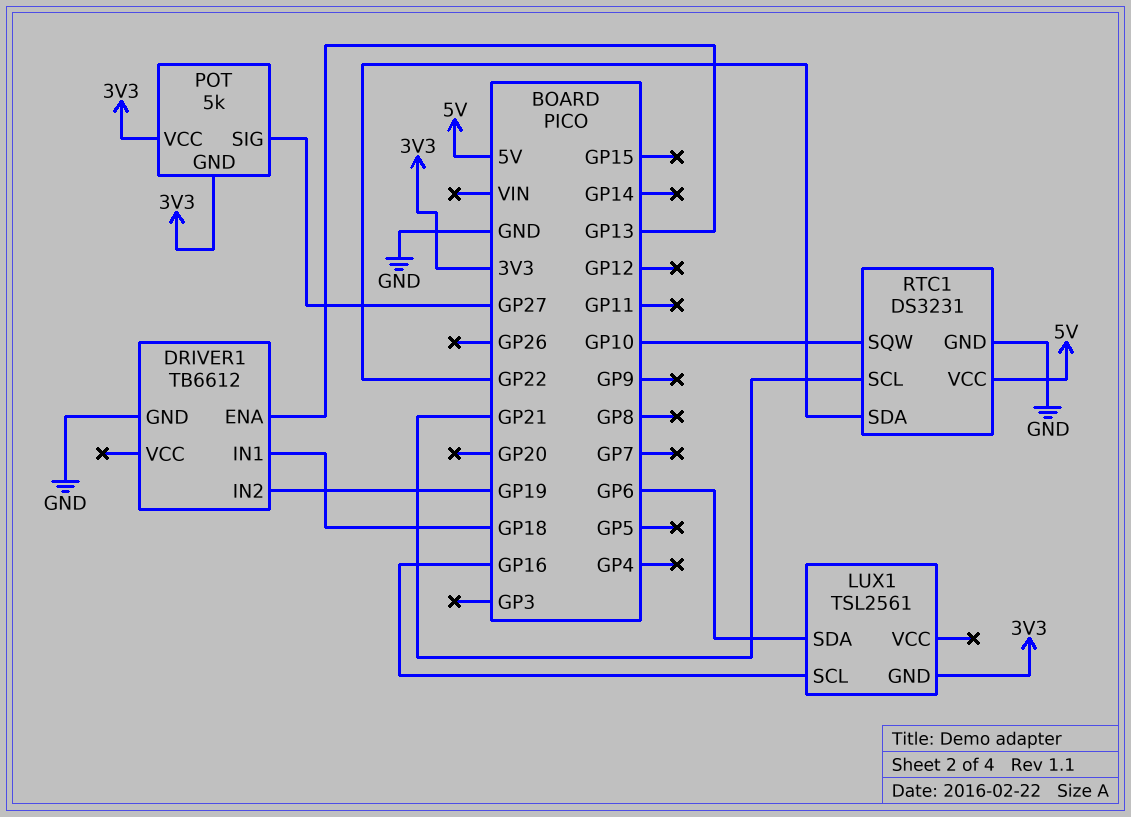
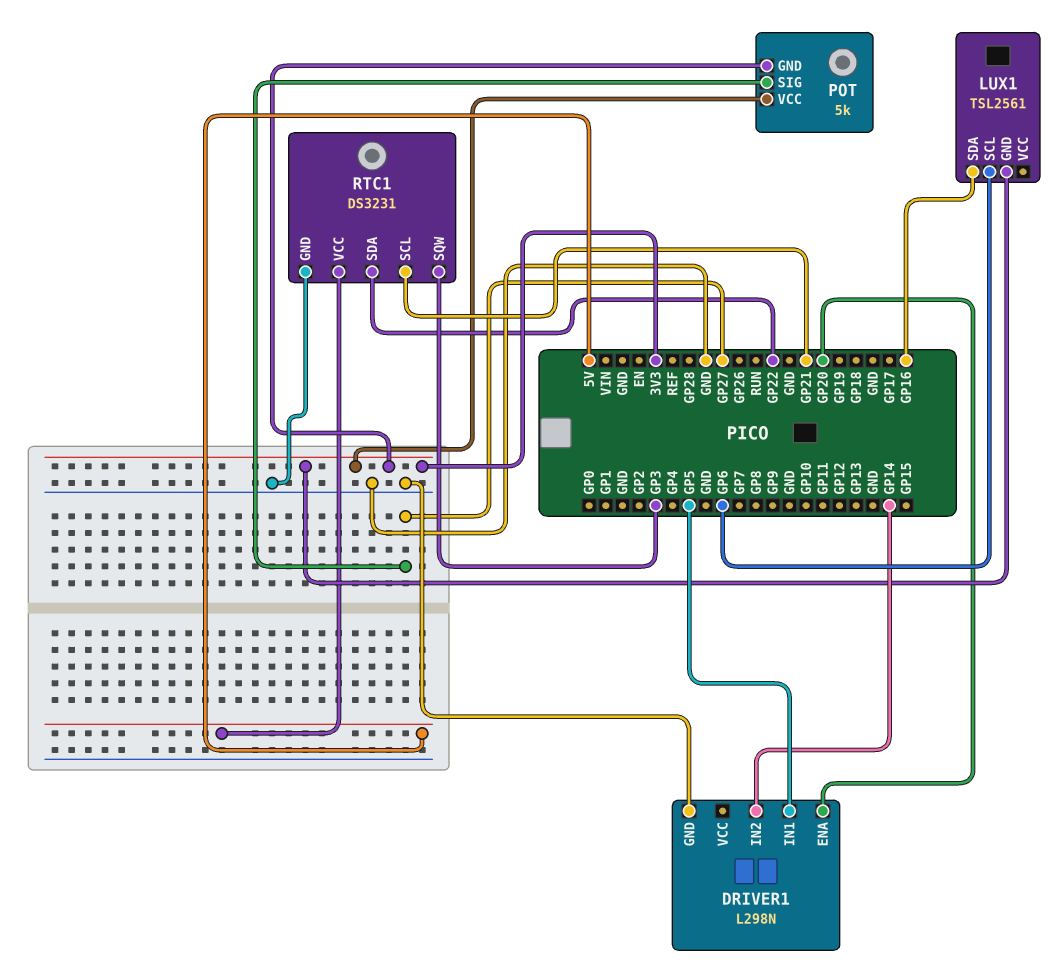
DRIVER1: TB6612 -> L298N
DRIVER1 pin ENA: GP13 -> GP20
DRIVER1 pin IN1: GP18 -> GP5
DRIVER1 pin IN2: GP19 -> GP14
LUX1 pin SCL: GP16 -> GP6
LUX1 pin SDA: GP6 -> GP16
RTC1 pin SQW: GP10 -> GP3

